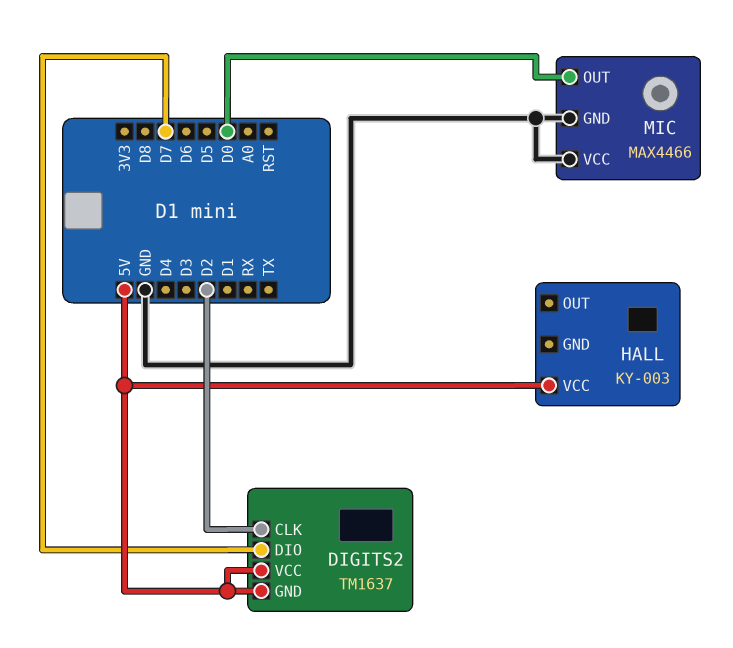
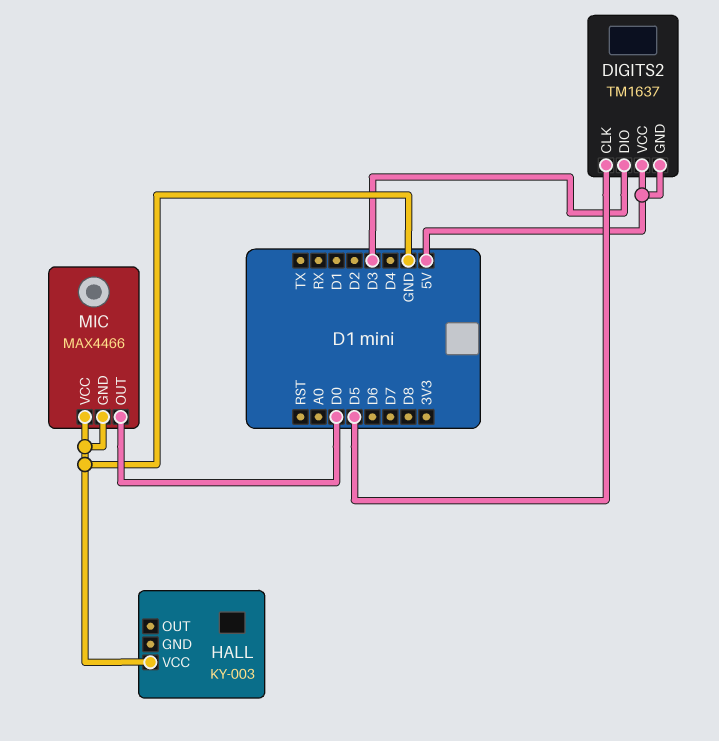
DIGITS2 pin CLK: D2 -> D5
DIGITS2 pin DIO: D7 -> D3
HALL pin VCC: 5V -> GND

